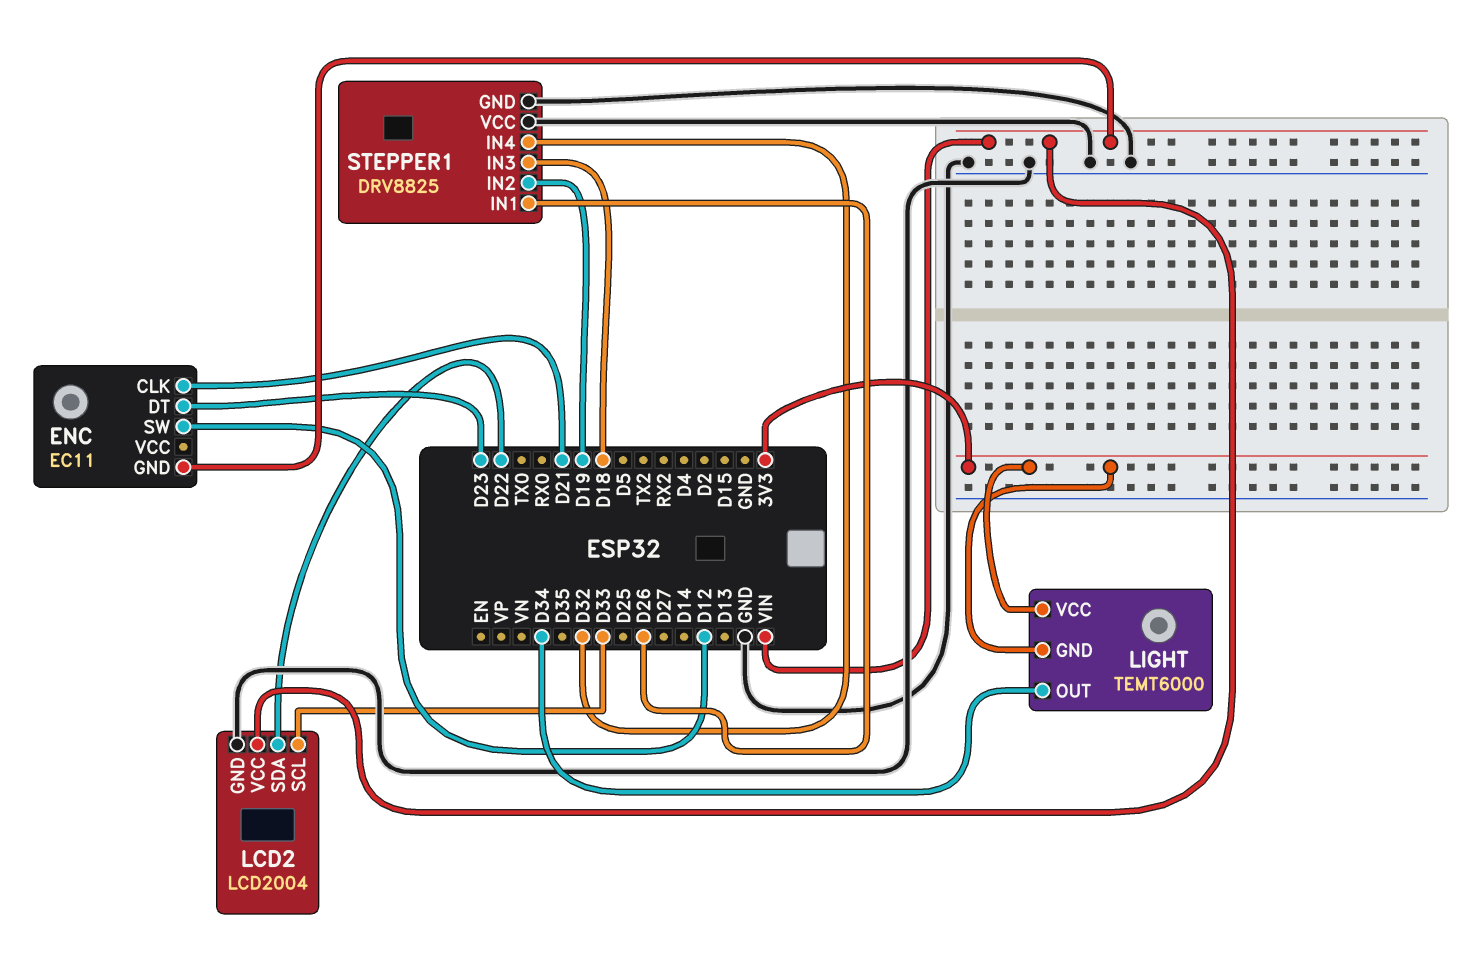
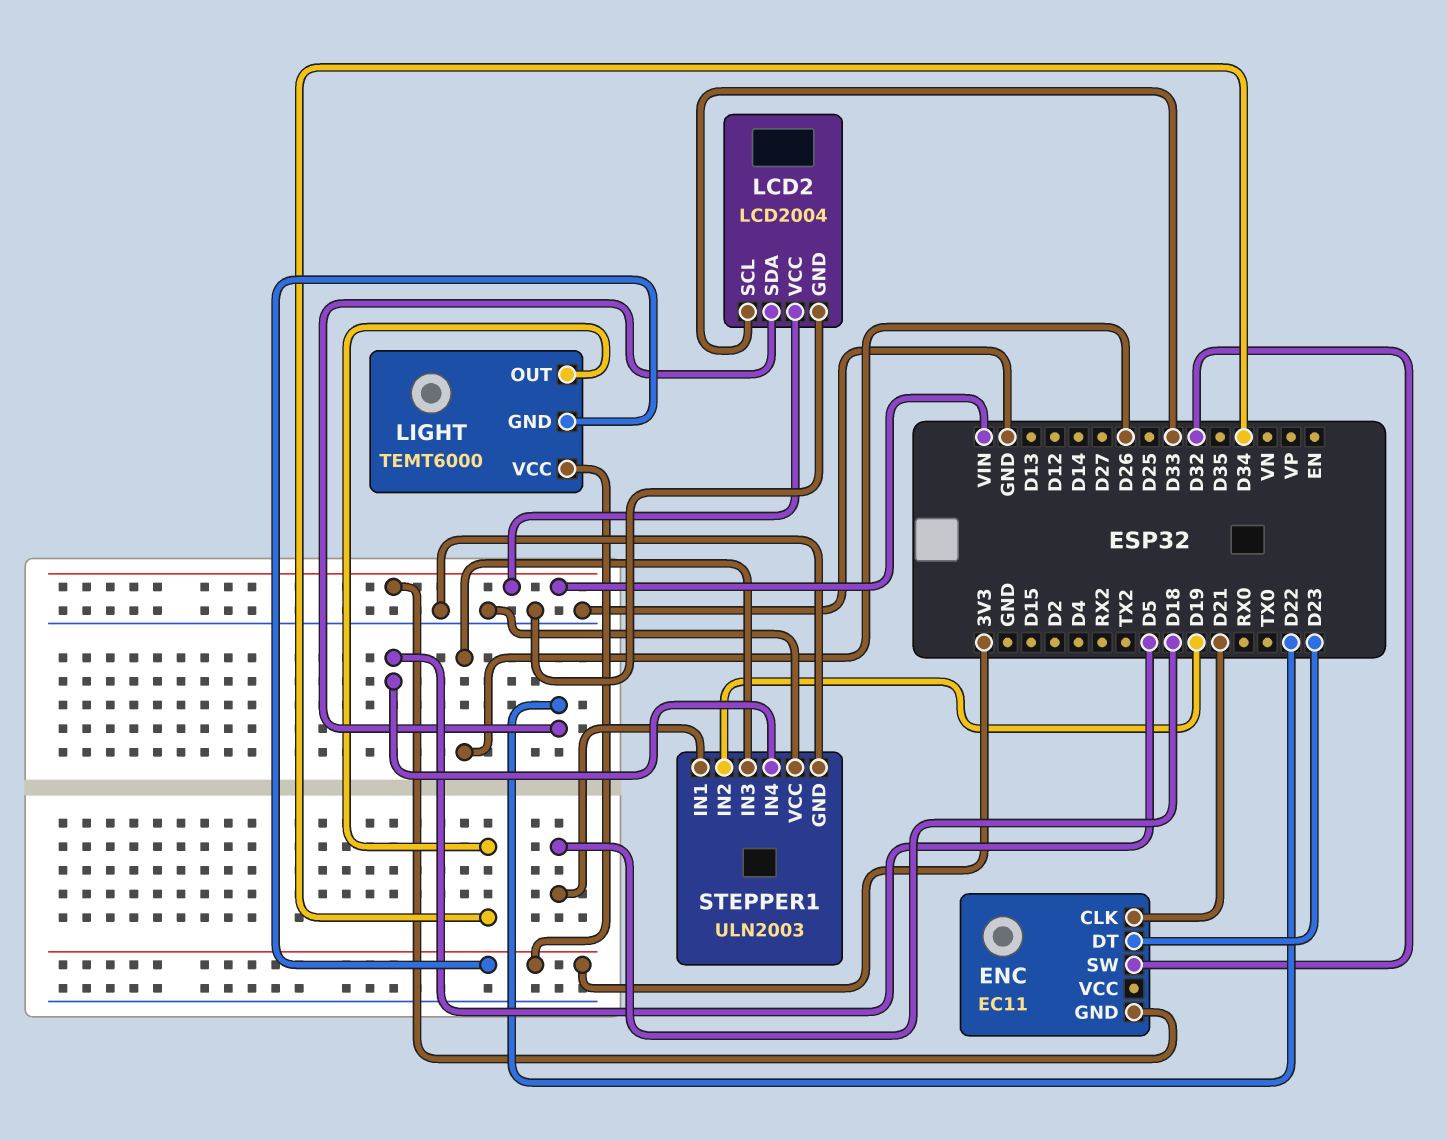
ENC pin SW: D12 -> D32
STEPPER1: DRV8825 -> ULN2003
STEPPER1 pin IN1: D26 -> D18
STEPPER1 pin IN3: D18 -> D26
STEPPER1 pin IN4: D32 -> D5

